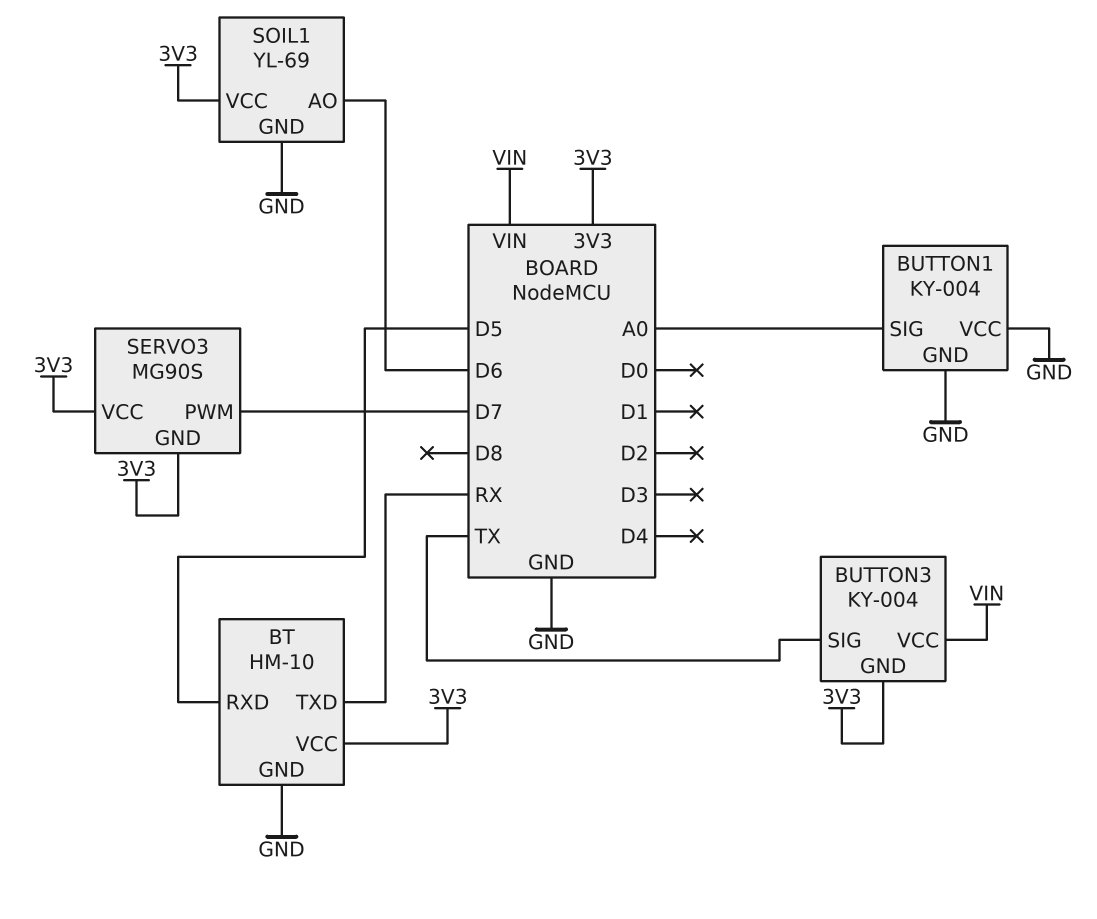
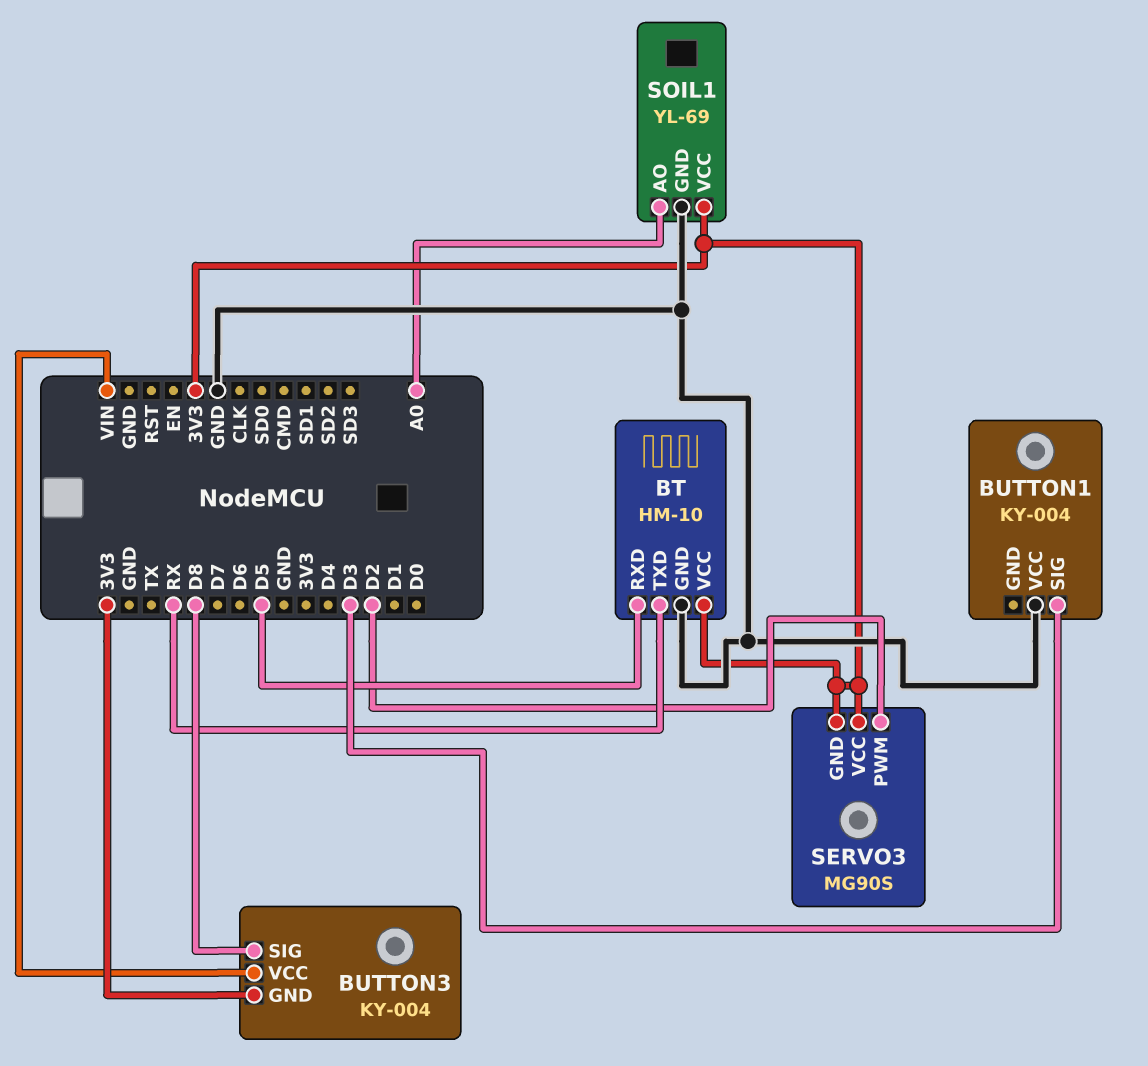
BUTTON1 pin GND: GND -> none
BUTTON1 pin SIG: A0 -> D3
BUTTON3 pin SIG: TX -> D8
SERVO3 pin PWM: D7 -> D2
SOIL1 pin AO: D6 -> A0

